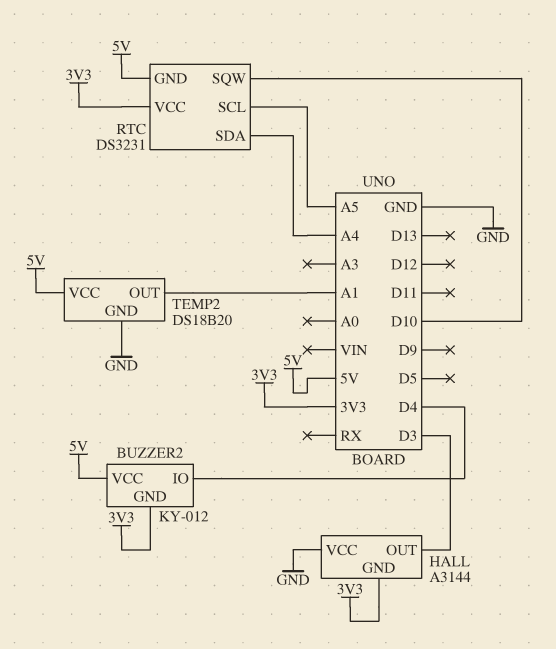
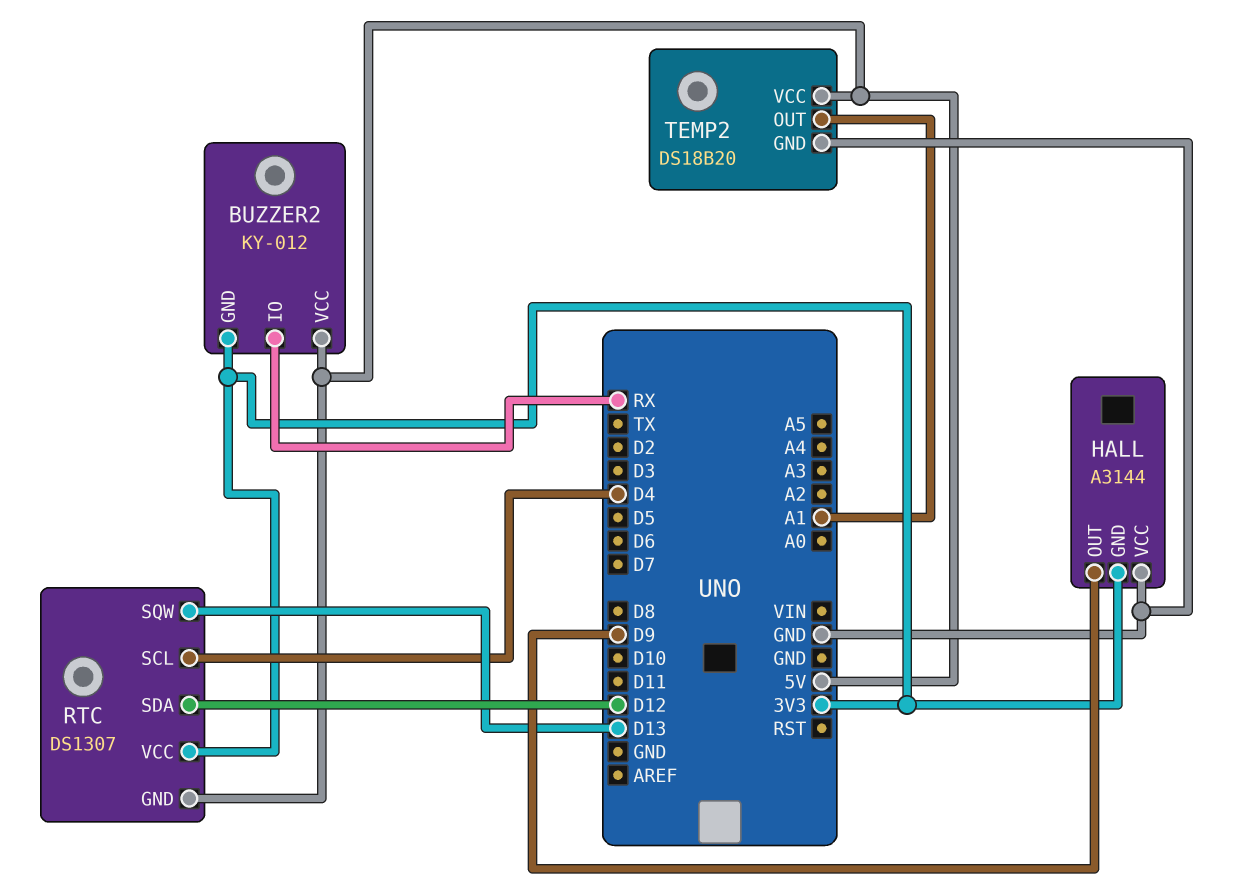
BUZZER2 pin IO: D4 -> RX
HALL pin OUT: D3 -> D9
RTC: DS3231 -> DS1307
RTC pin SCL: A5 -> D4
RTC pin SDA: A4 -> D12
RTC pin SQW: D10 -> D13

